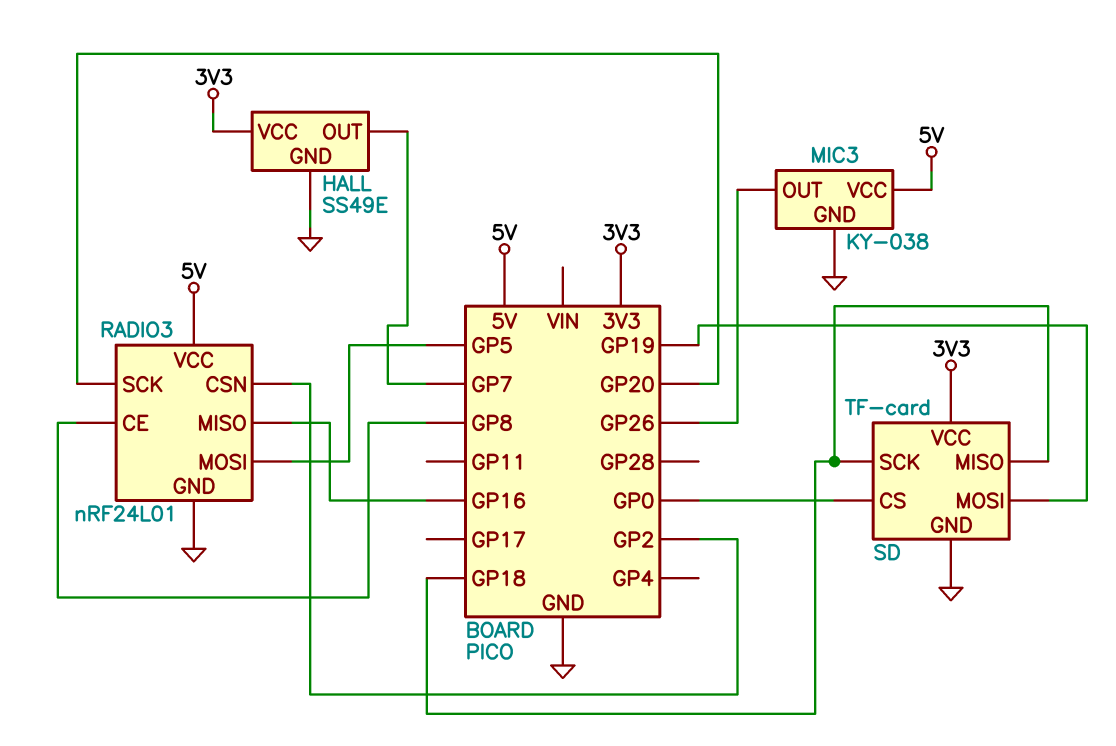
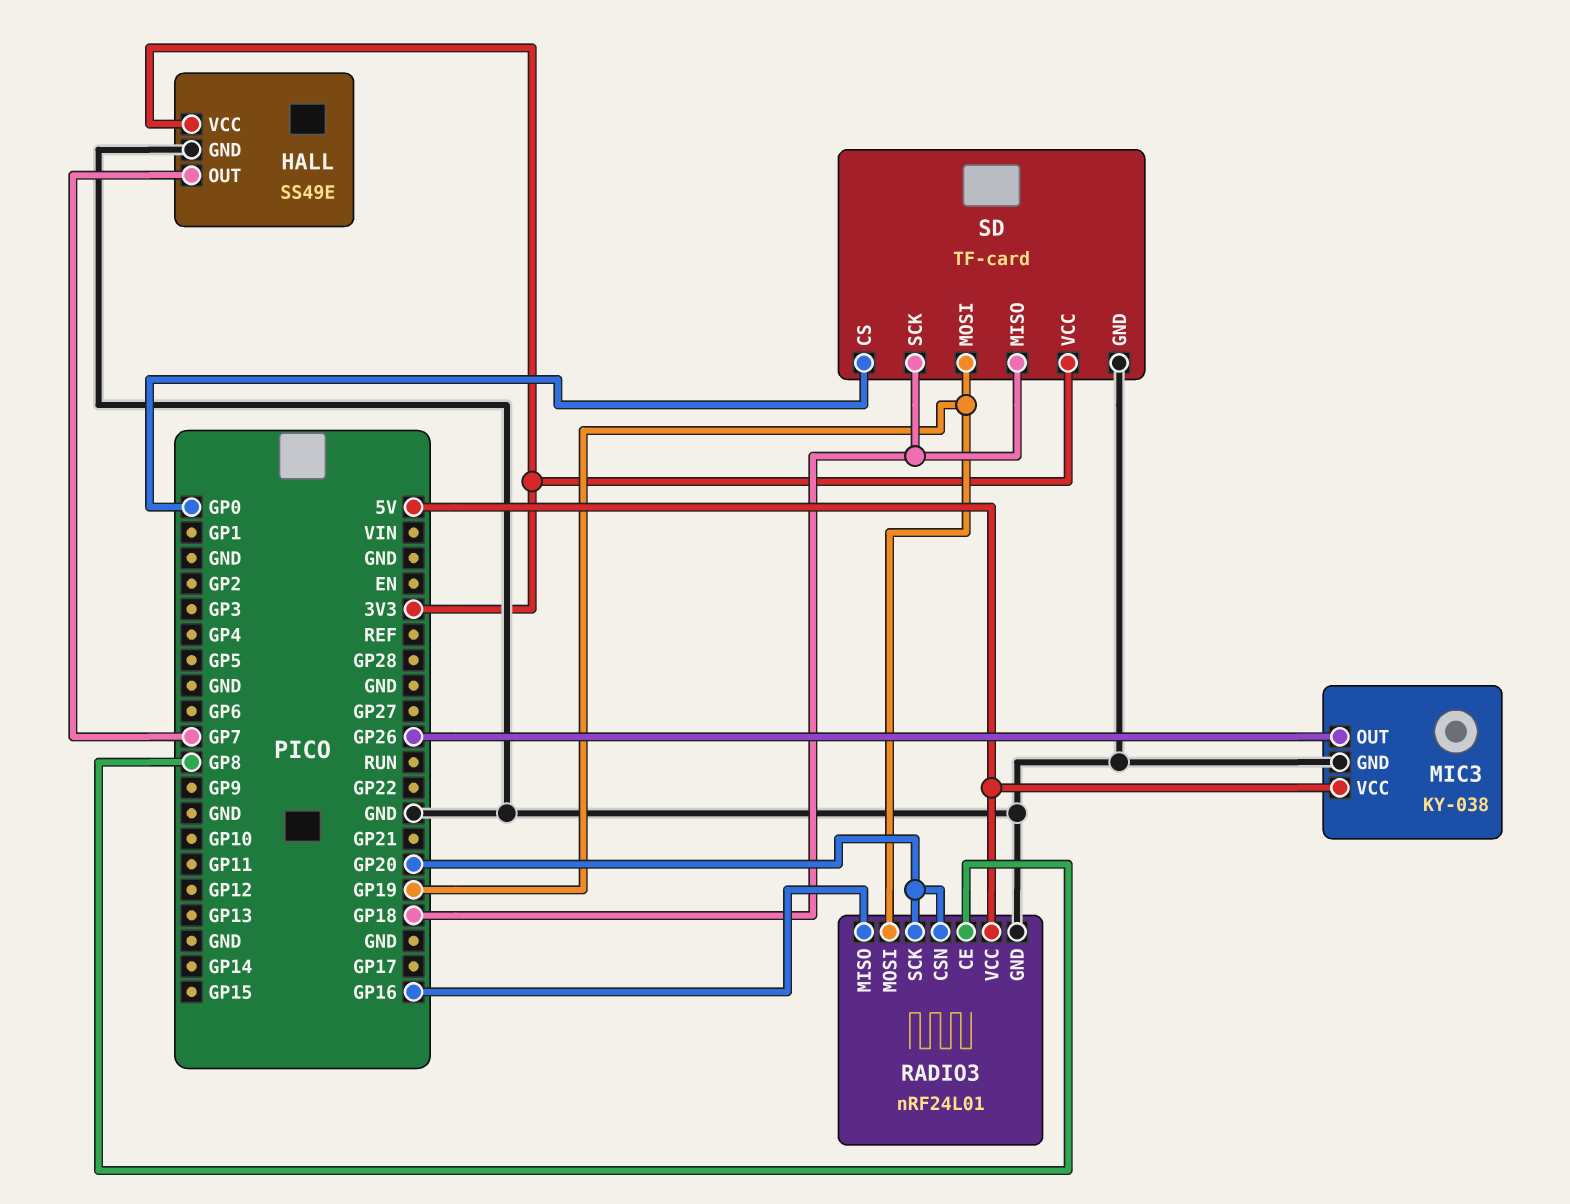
RADIO3 pin CSN: GP2 -> GP20
RADIO3 pin MOSI: GP5 -> GP19

